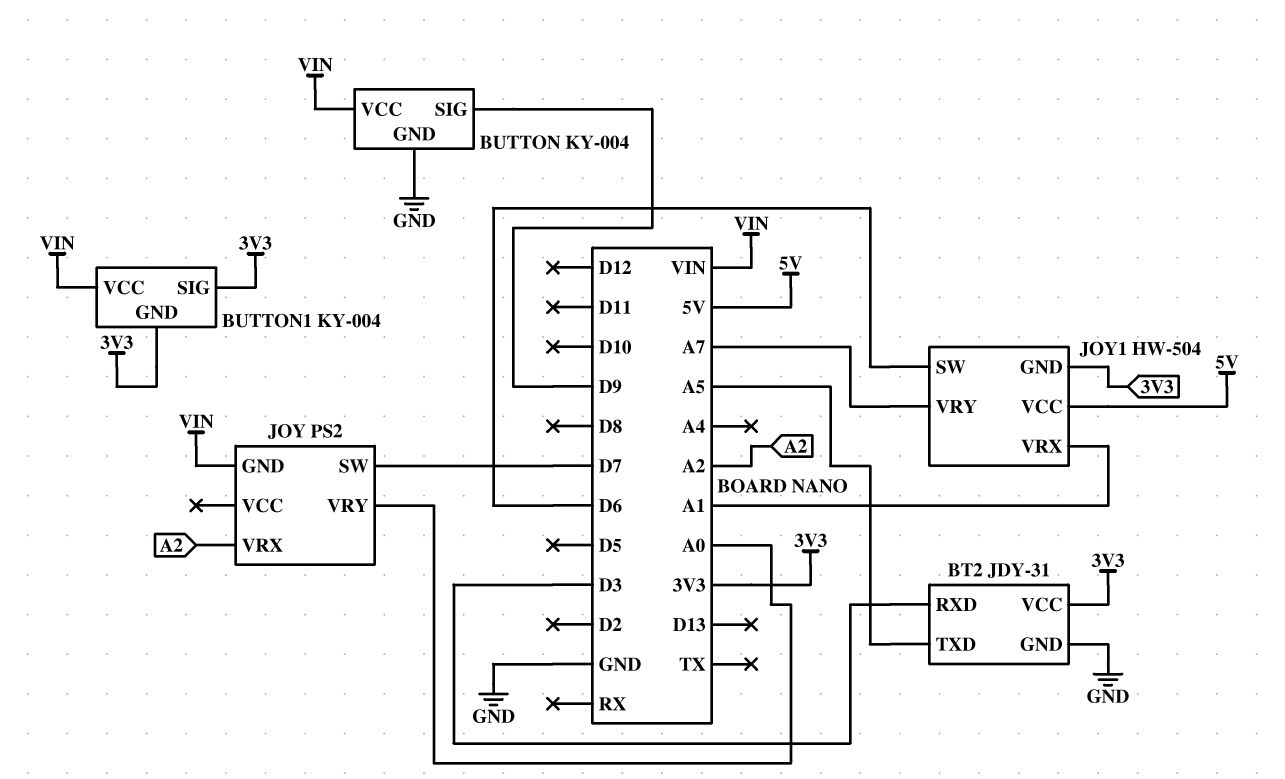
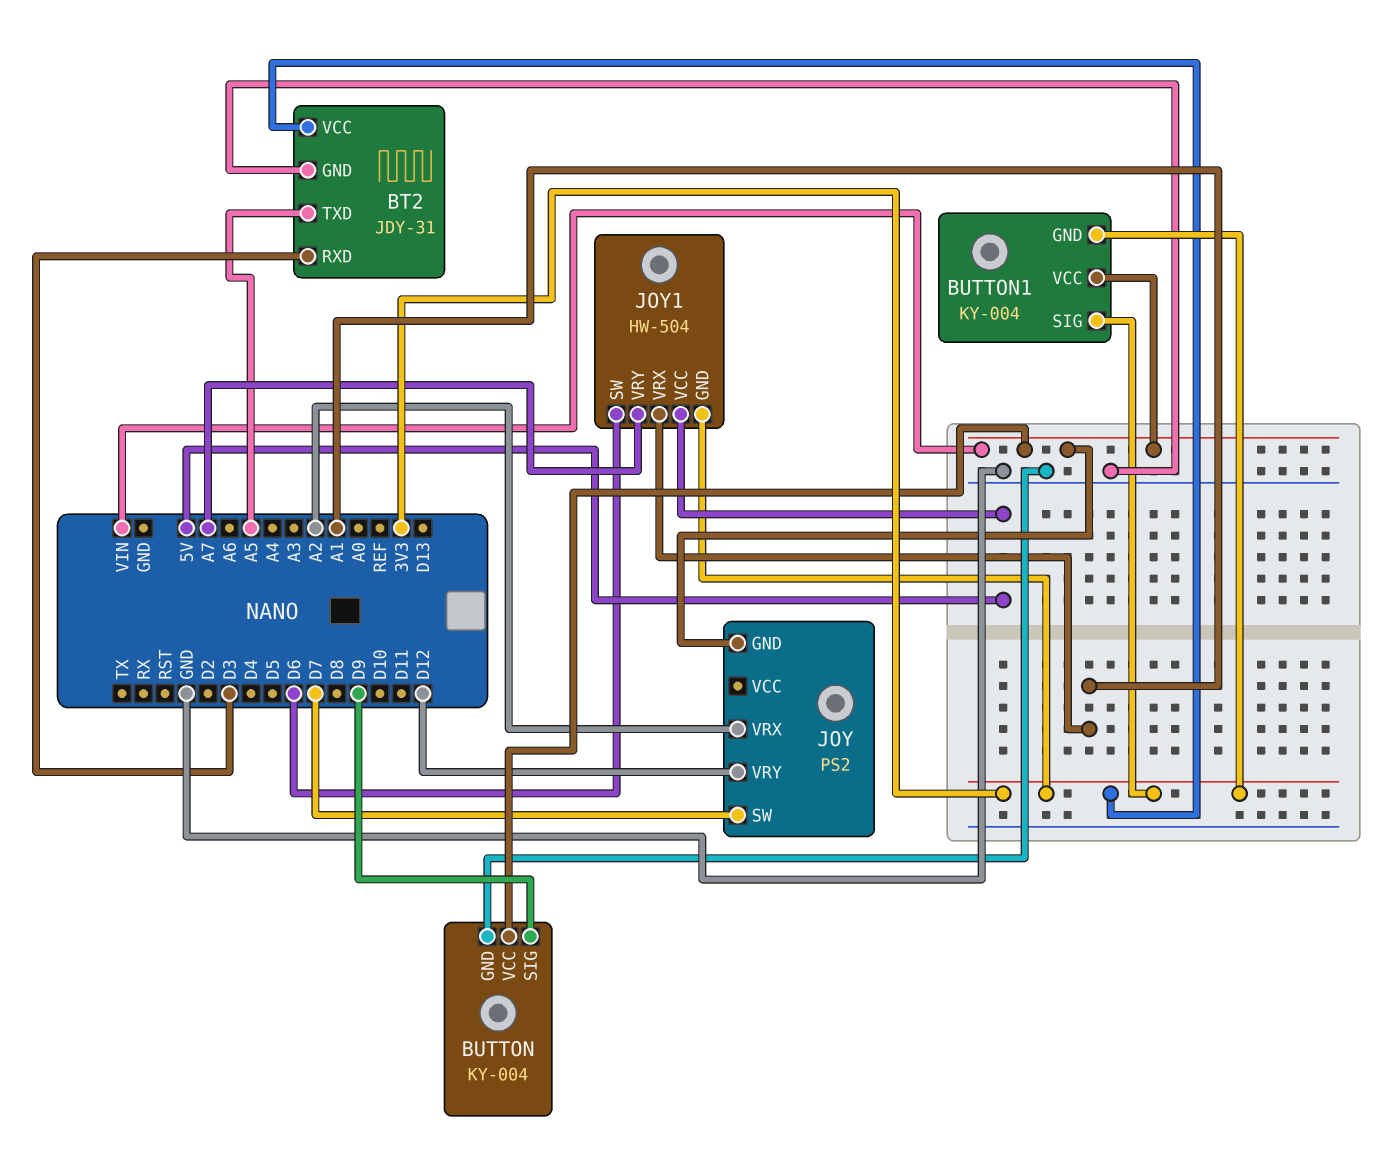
JOY pin VRY: A0 -> D12

